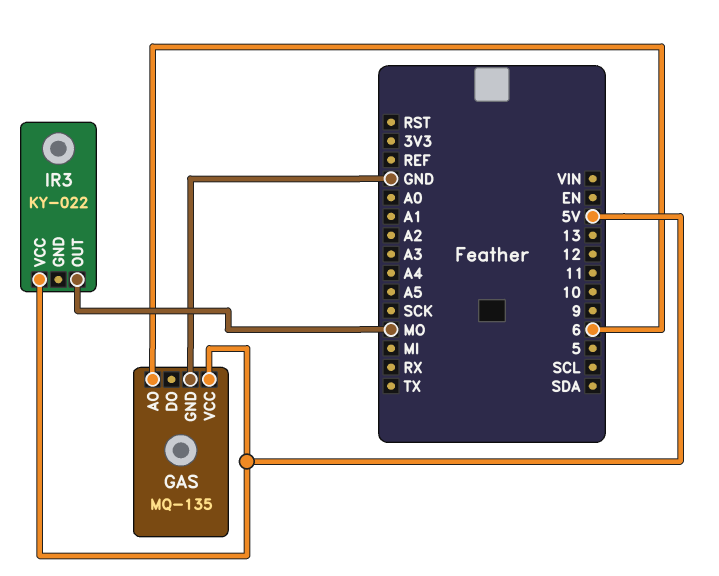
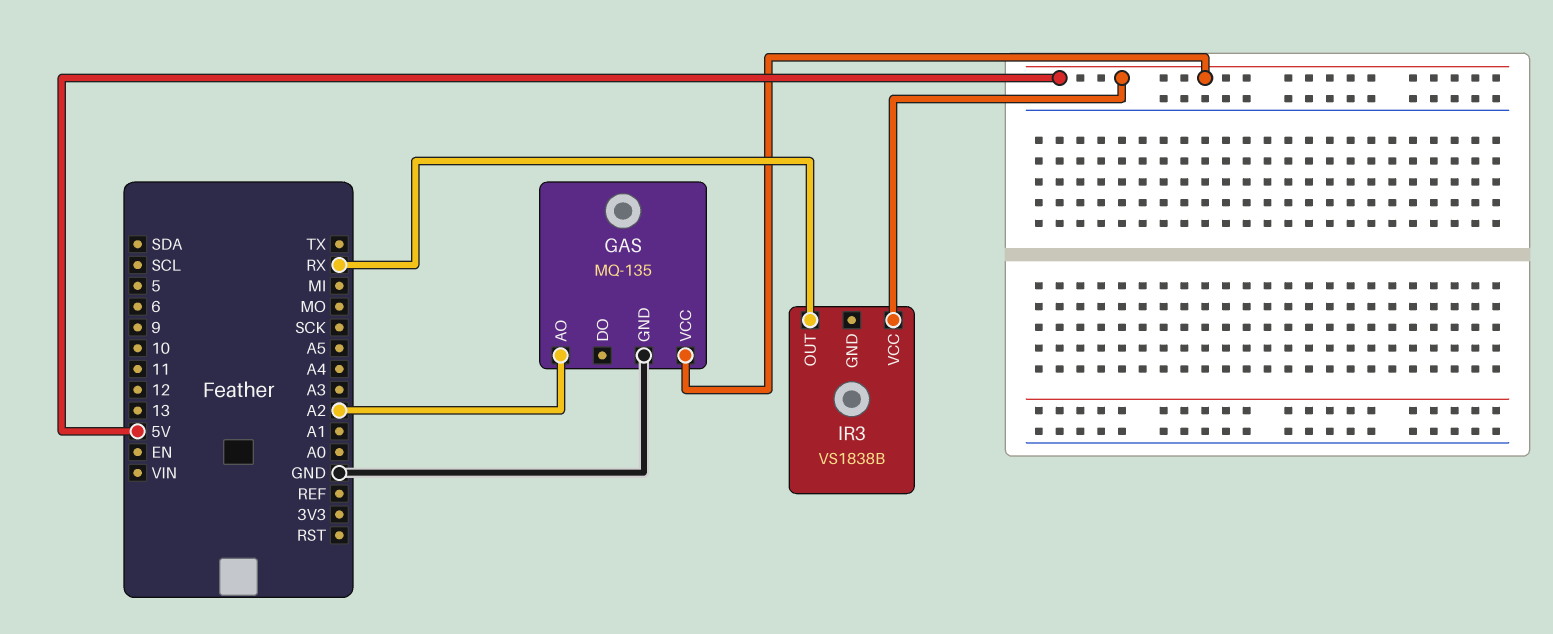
GAS pin AO: 6 -> A2
IR3: KY-022 -> VS1838B
IR3 pin OUT: MO -> RX

